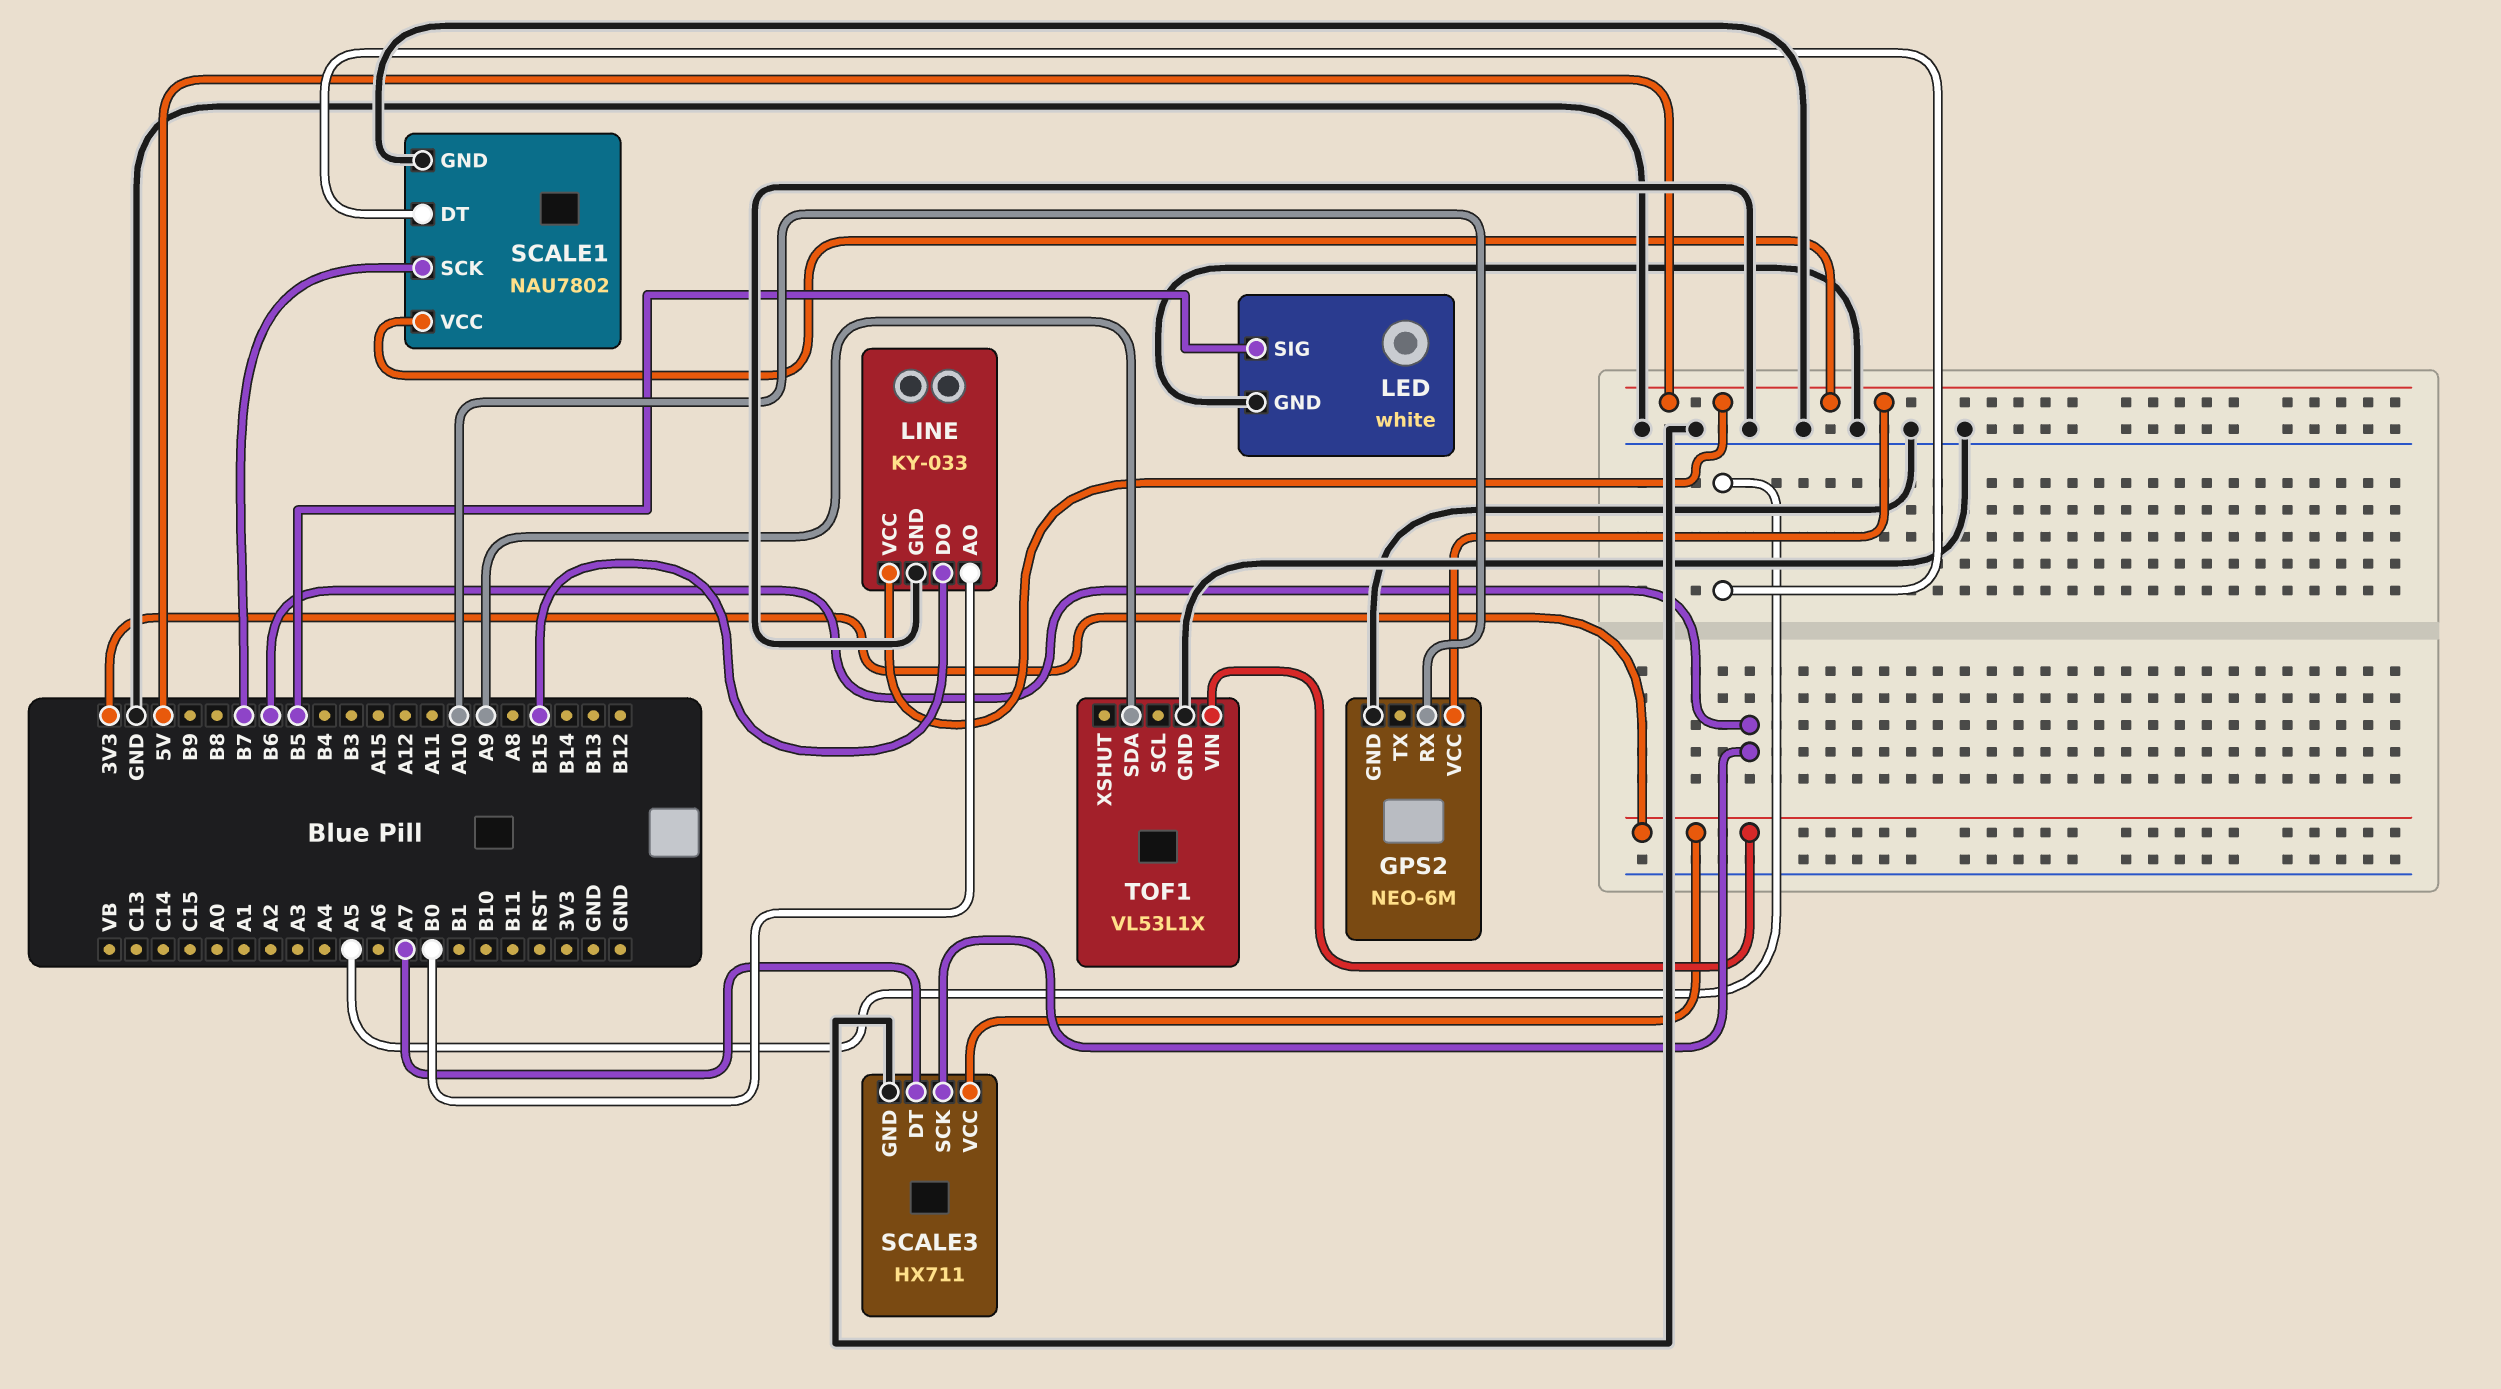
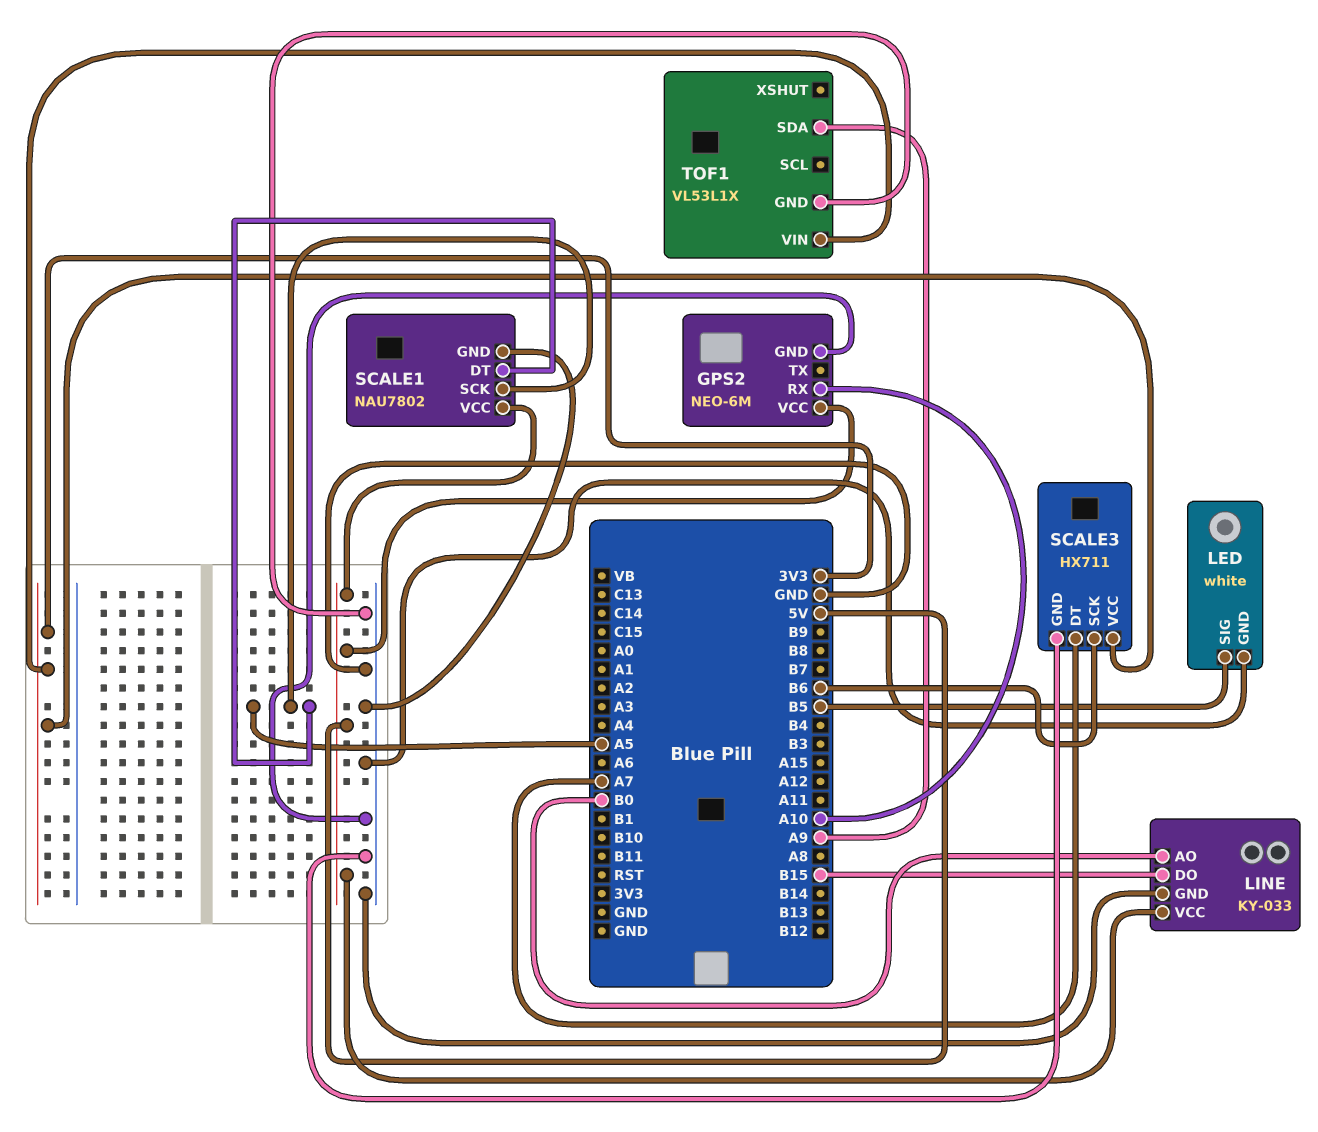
SCALE1 pin SCK: B7 -> A5

